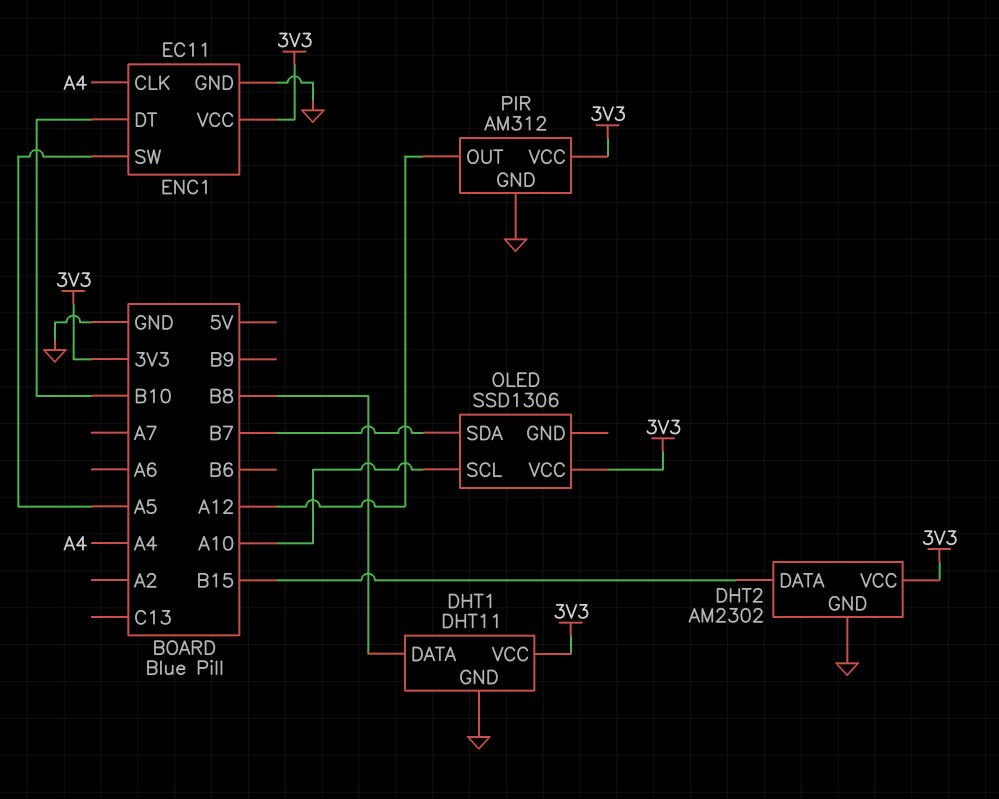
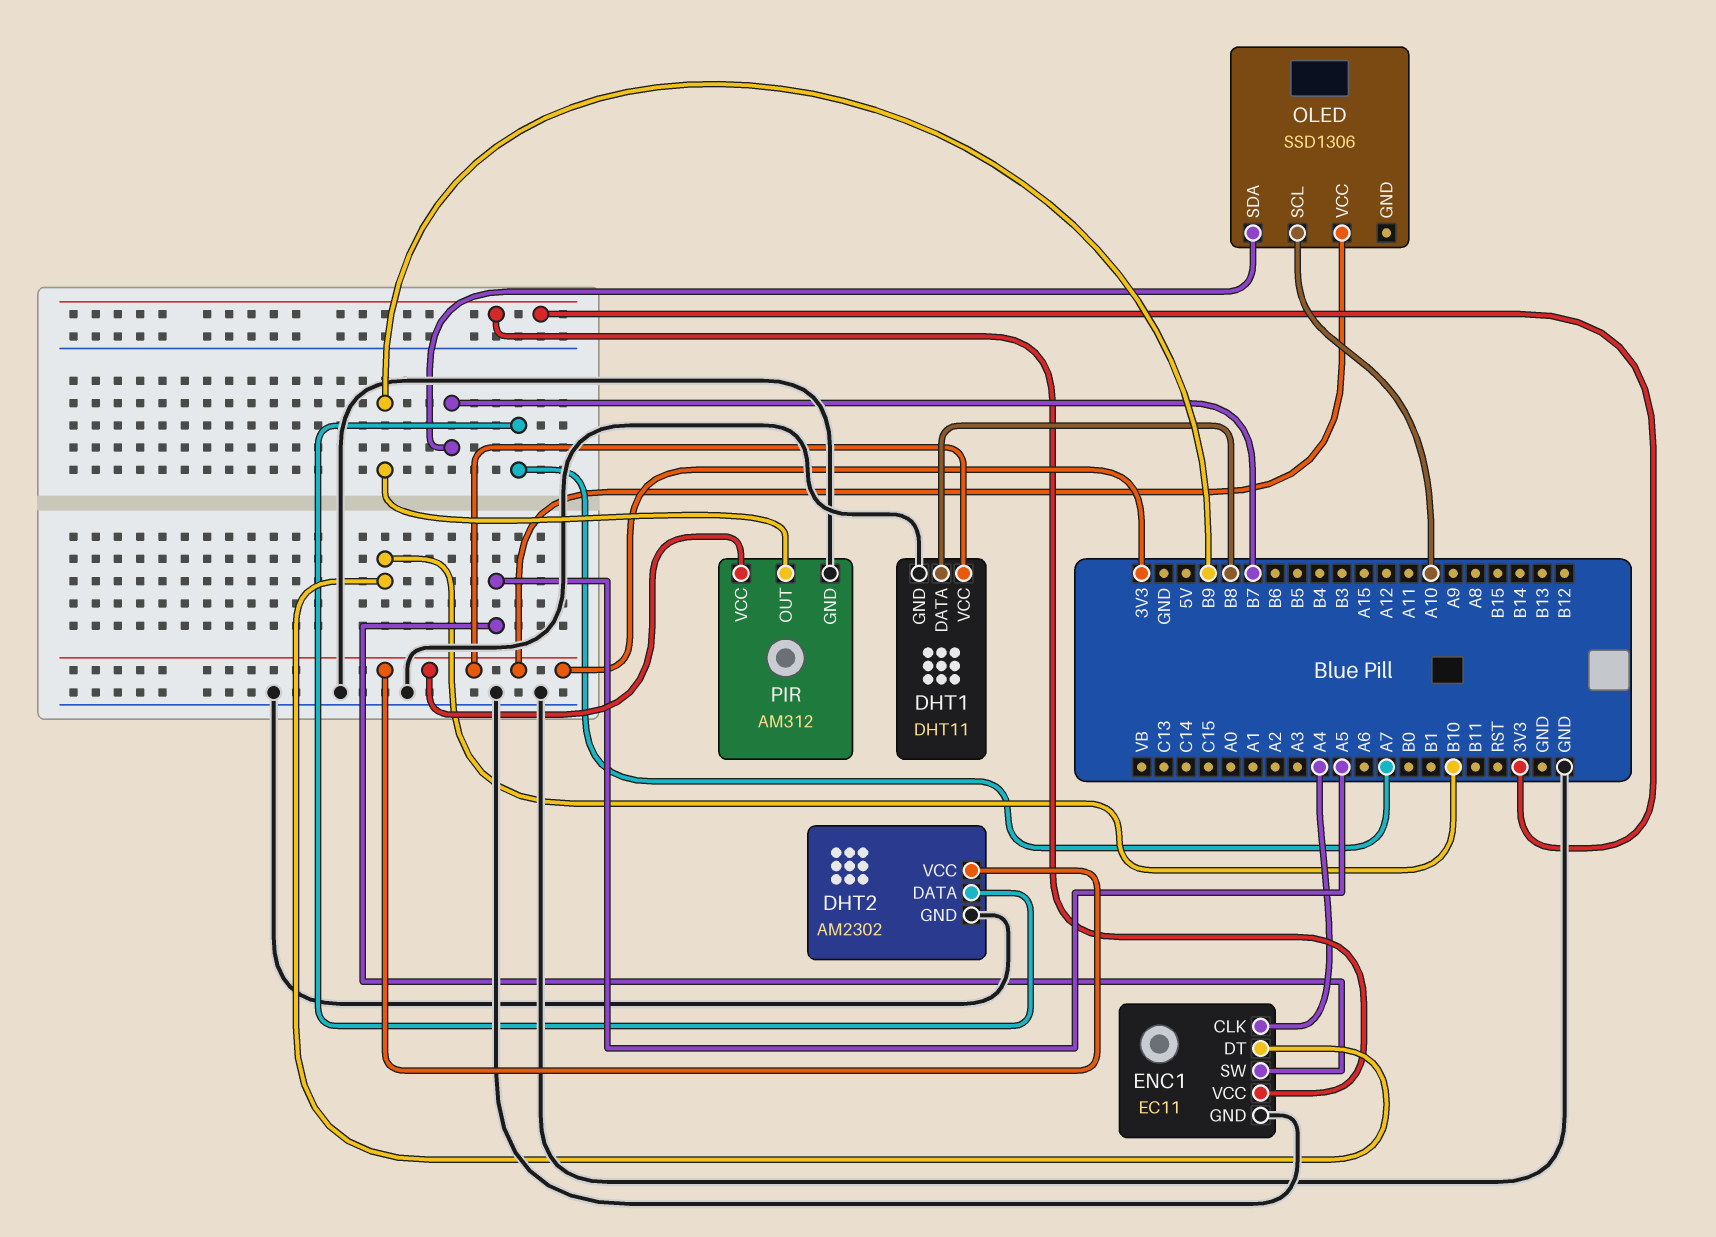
DHT2 pin DATA: B15 -> A7
PIR pin OUT: A12 -> B9

